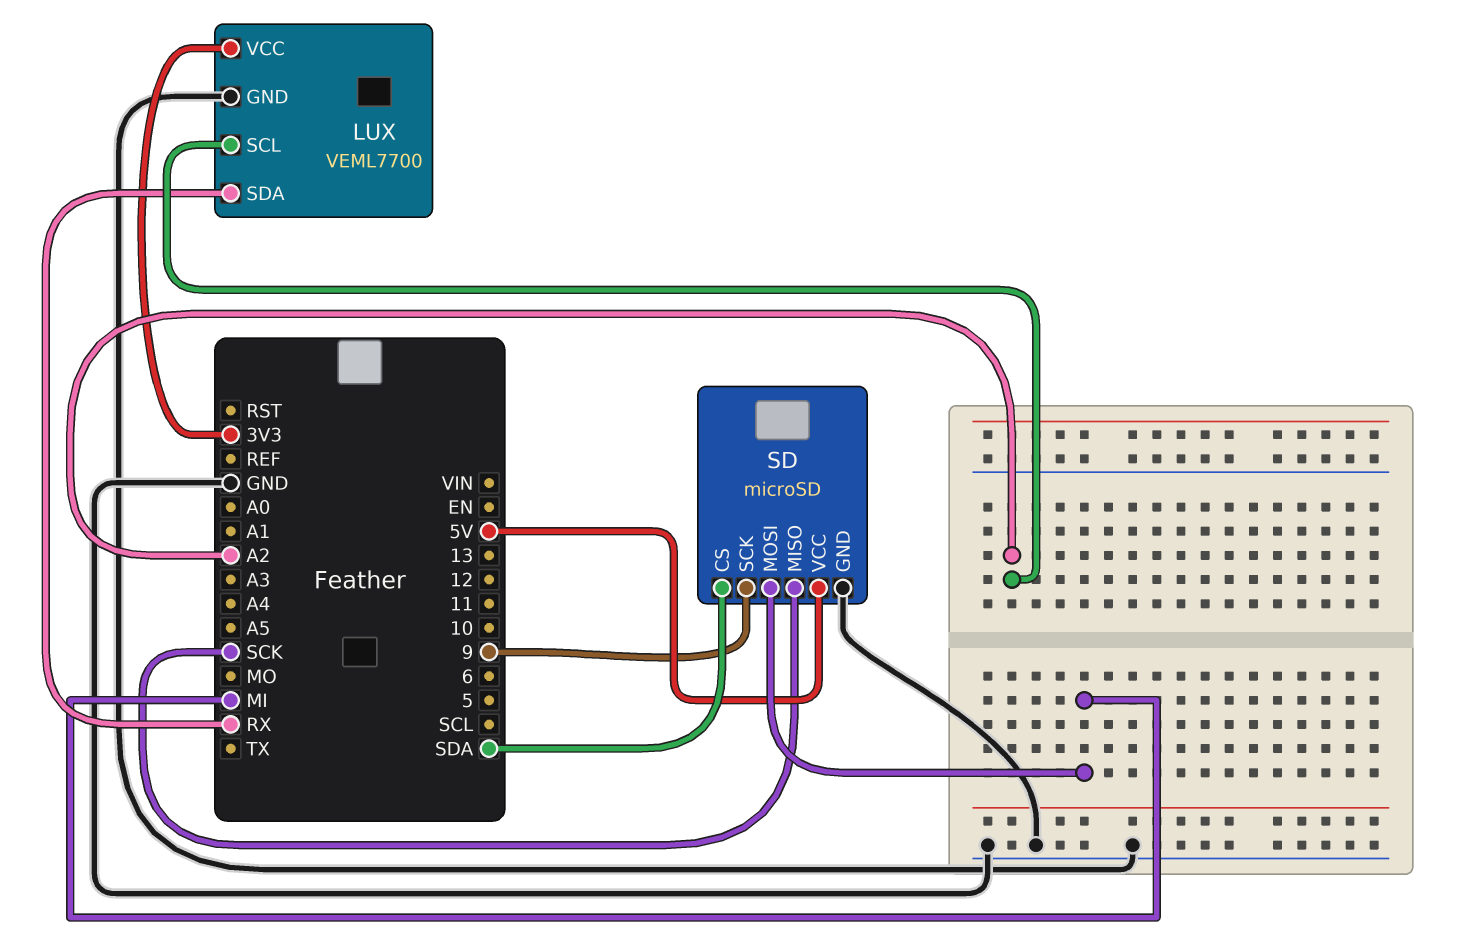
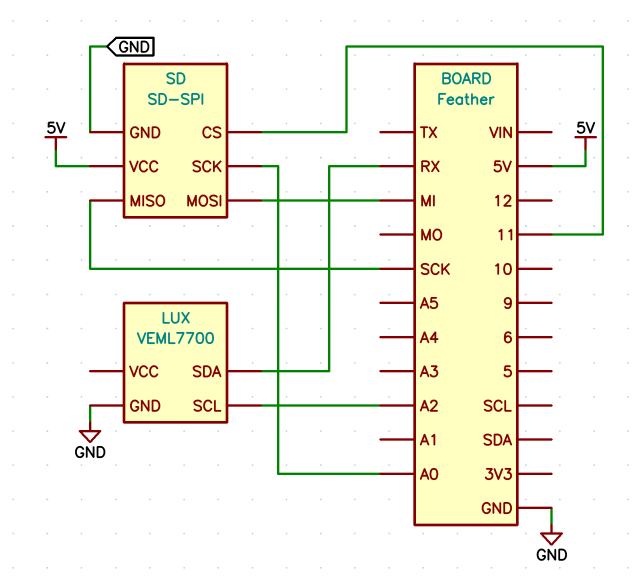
LUX pin VCC: 3V3 -> none
SD: microSD -> SD-SPI
SD pin CS: SDA -> 11
SD pin SCK: 9 -> A0

